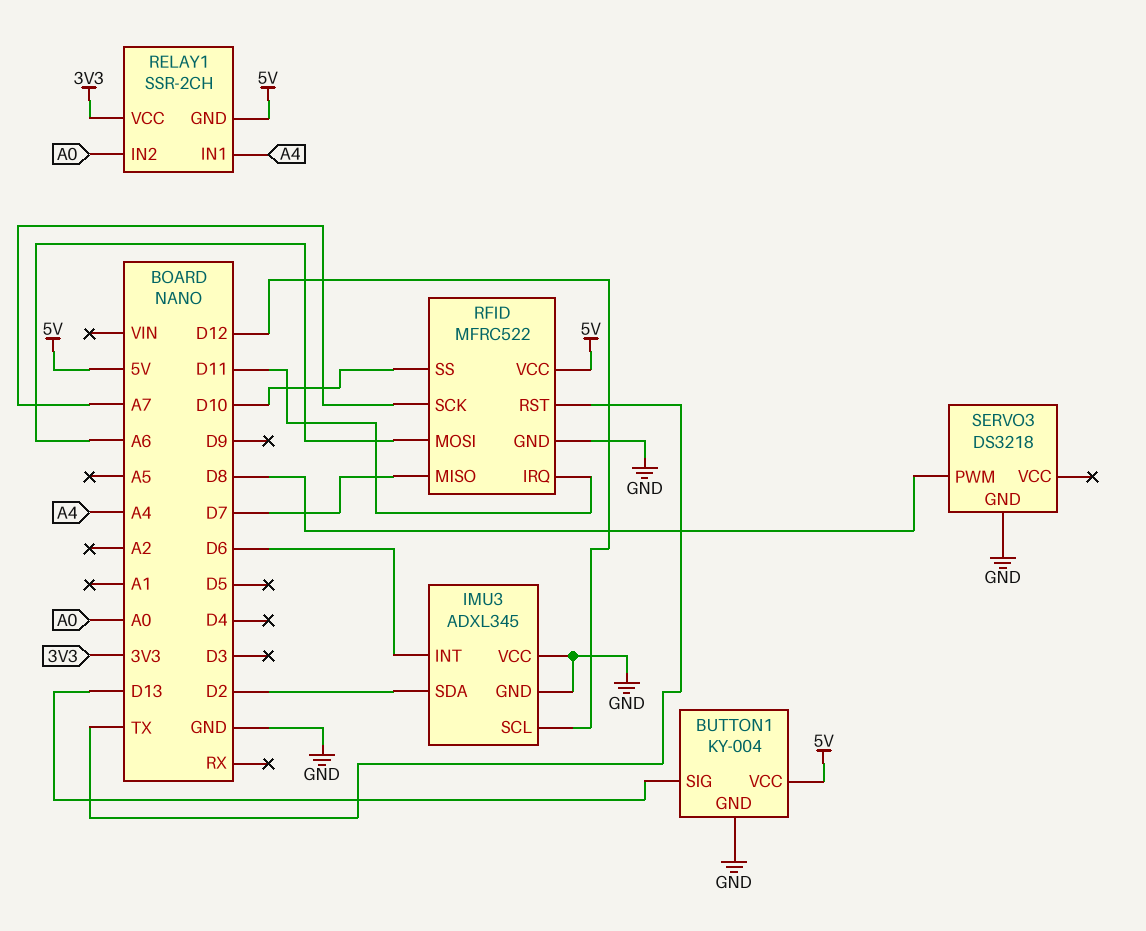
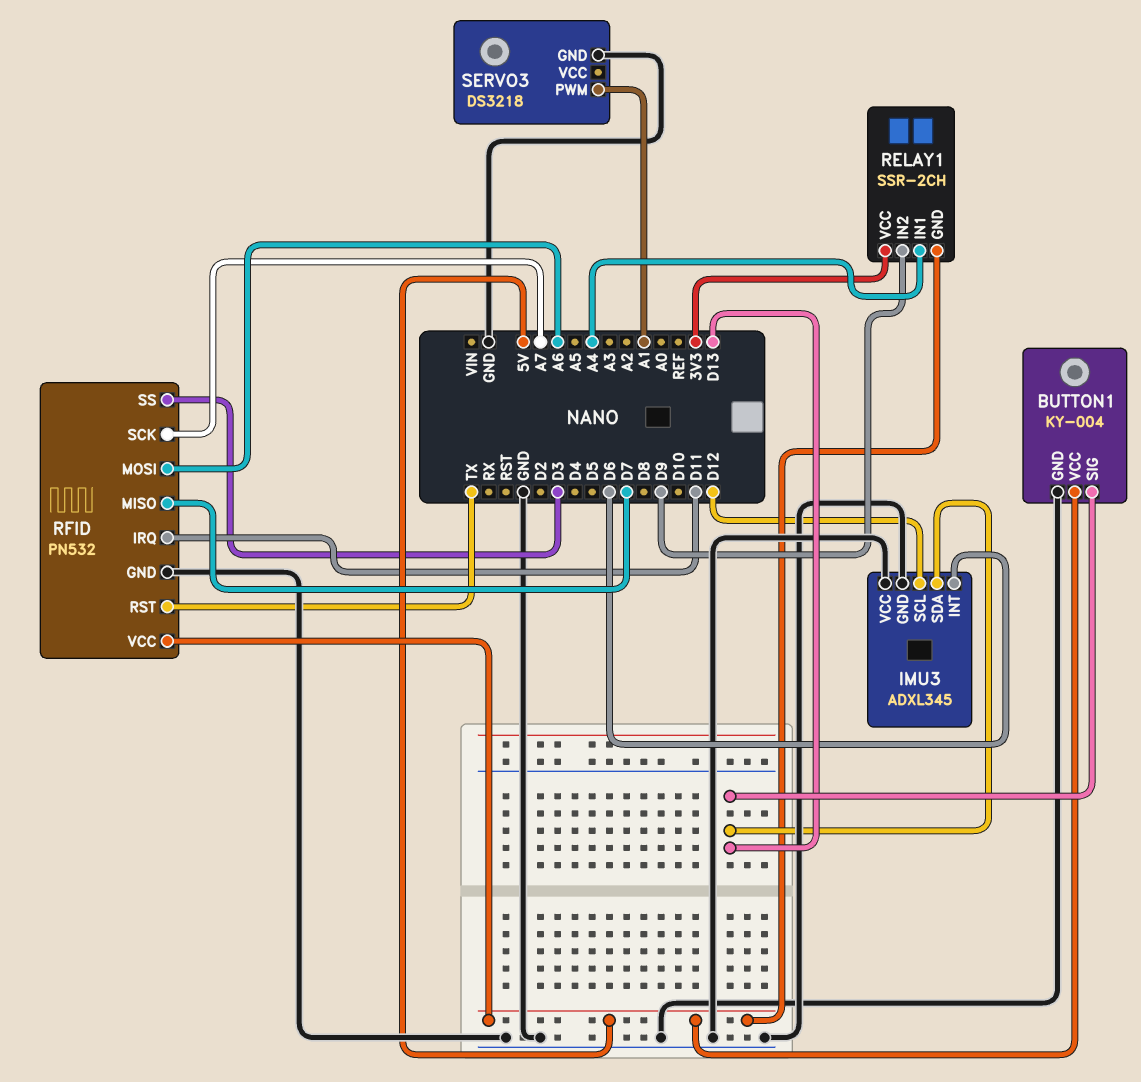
IMU3 pin SDA: D2 -> D13
RELAY1 pin IN2: A0 -> D9
RFID: MFRC522 -> PN532
RFID pin SS: D10 -> D3
SERVO3 pin PWM: D8 -> A1

